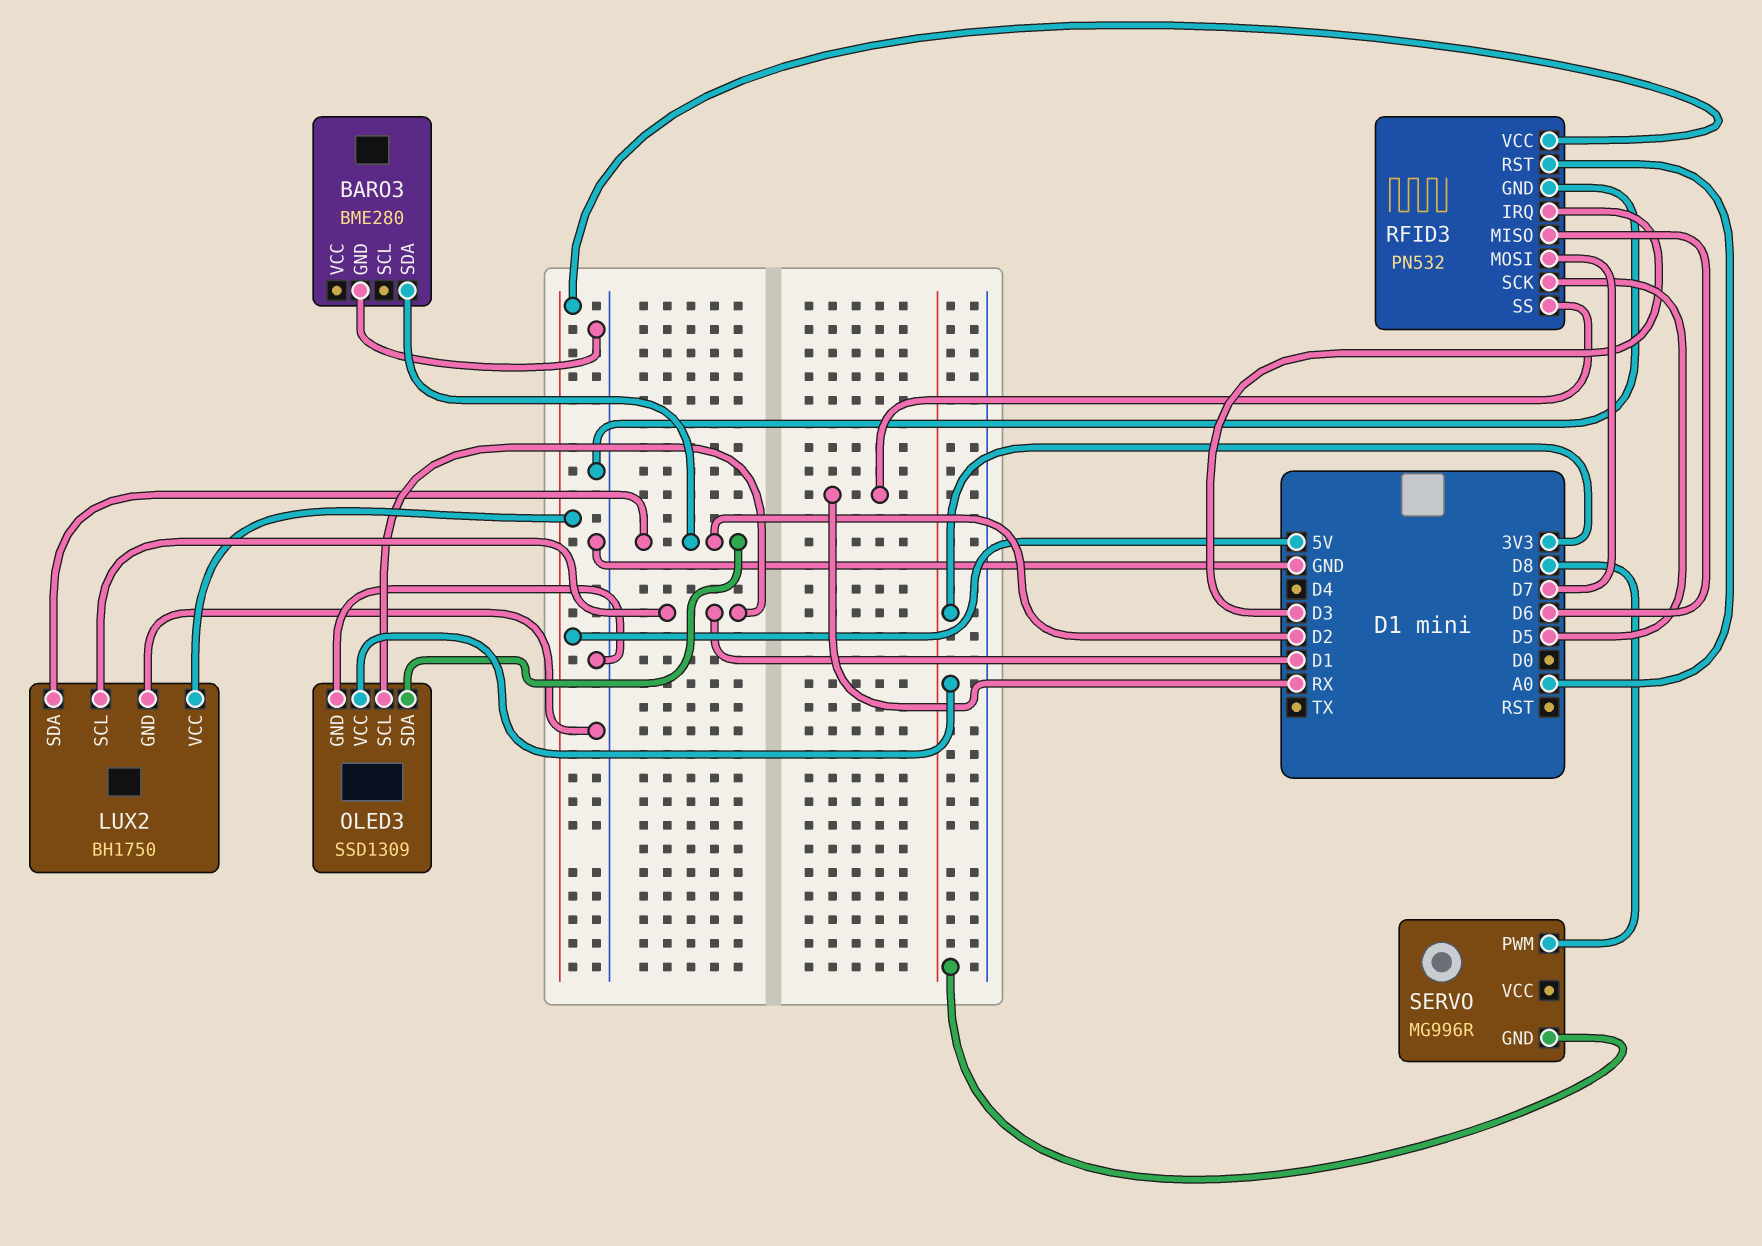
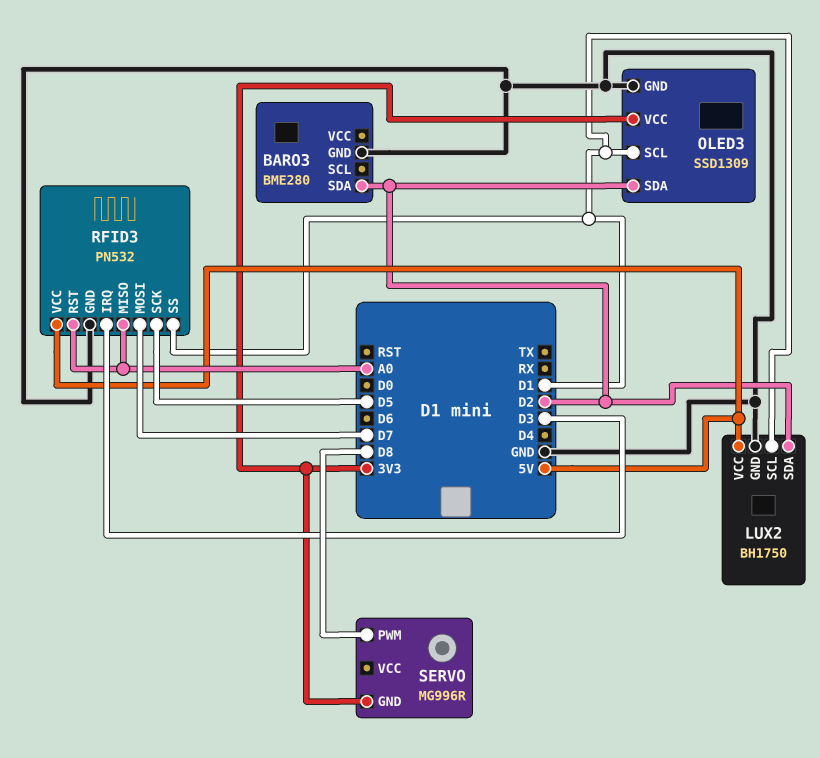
RFID3 pin MISO: D6 -> A0
RFID3 pin SS: RX -> D1

